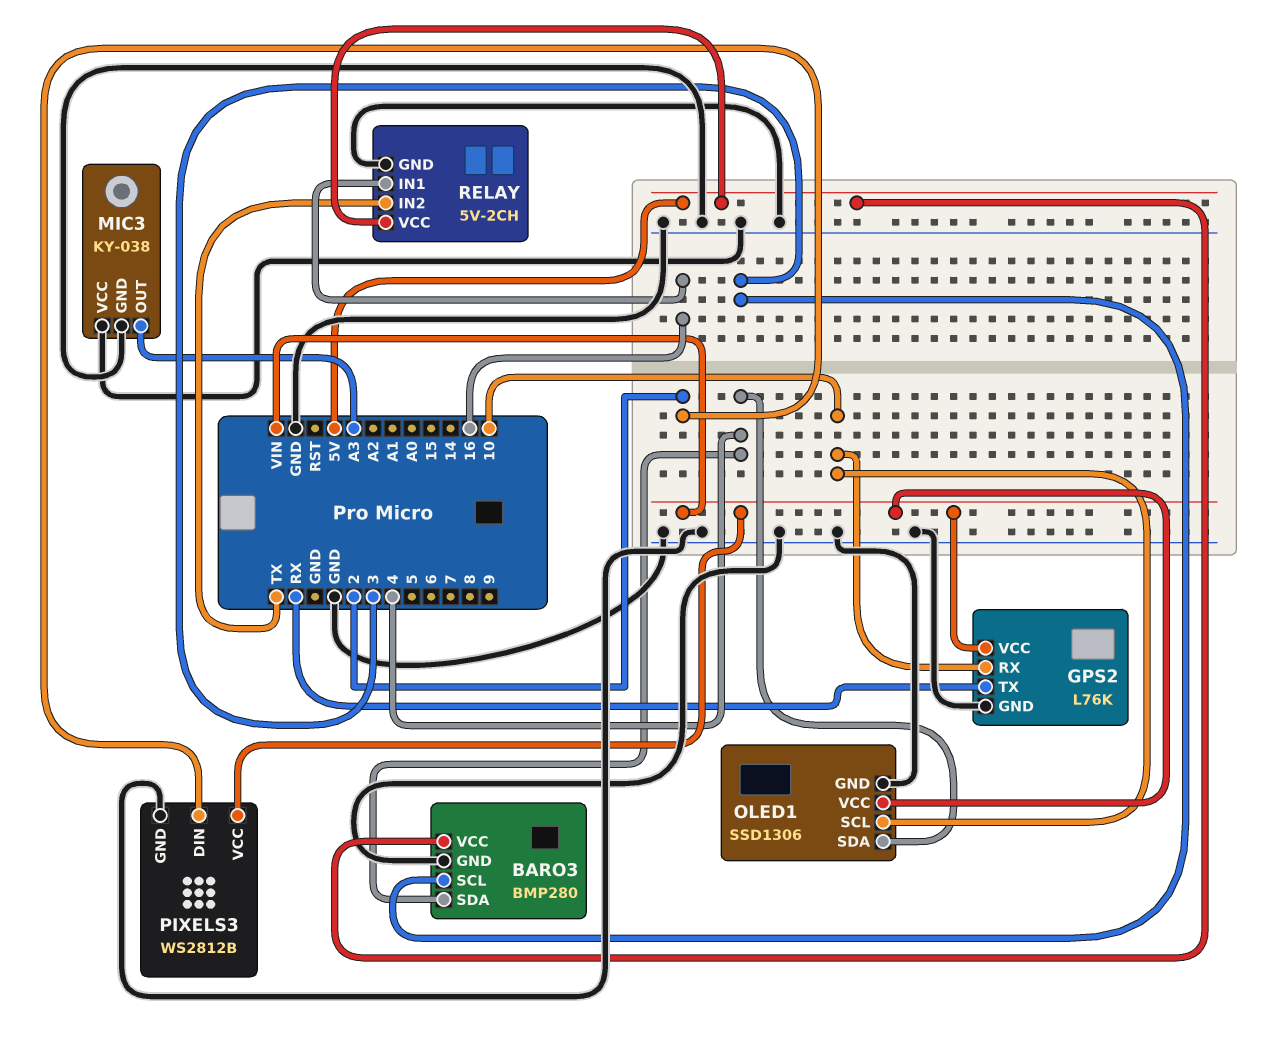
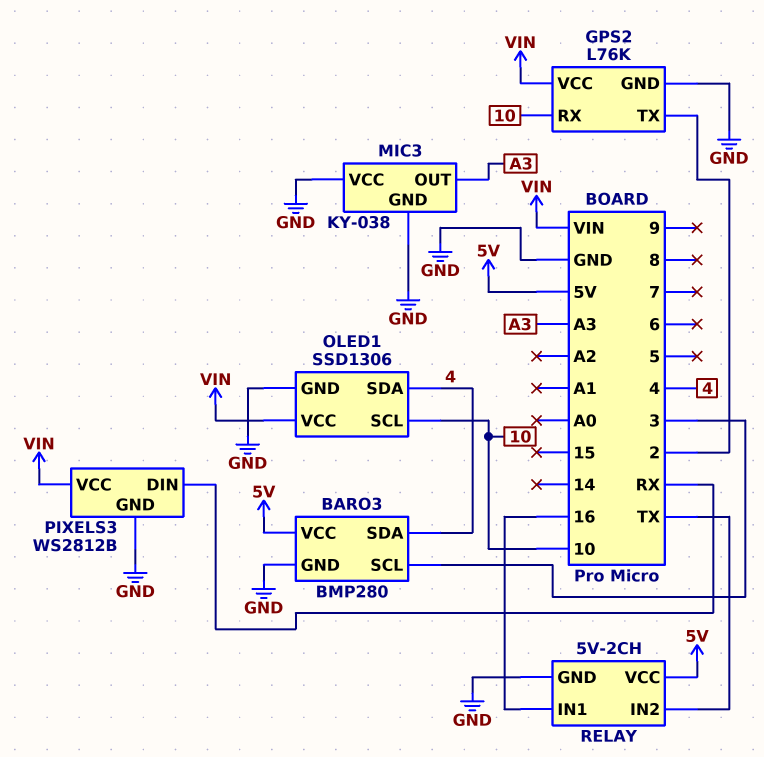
GPS2 pin TX: RX -> 2
PIXELS3 pin DIN: 2 -> RX

